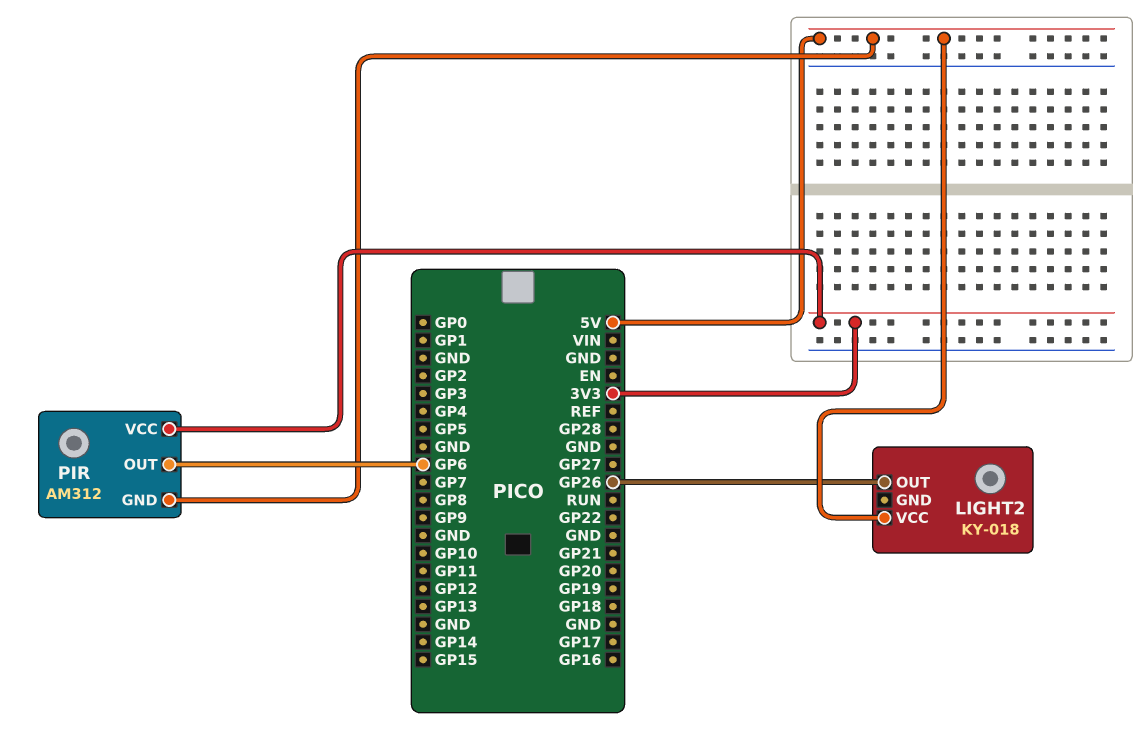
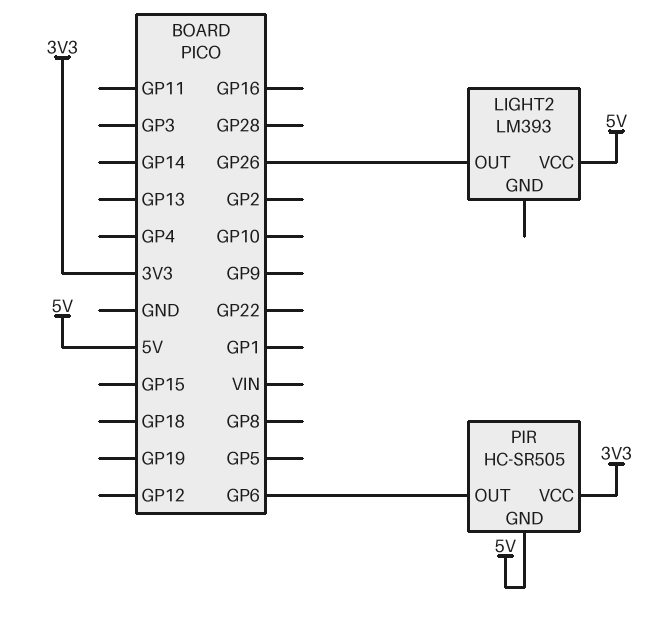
LIGHT2: KY-018 -> LM393
PIR: AM312 -> HC-SR505

